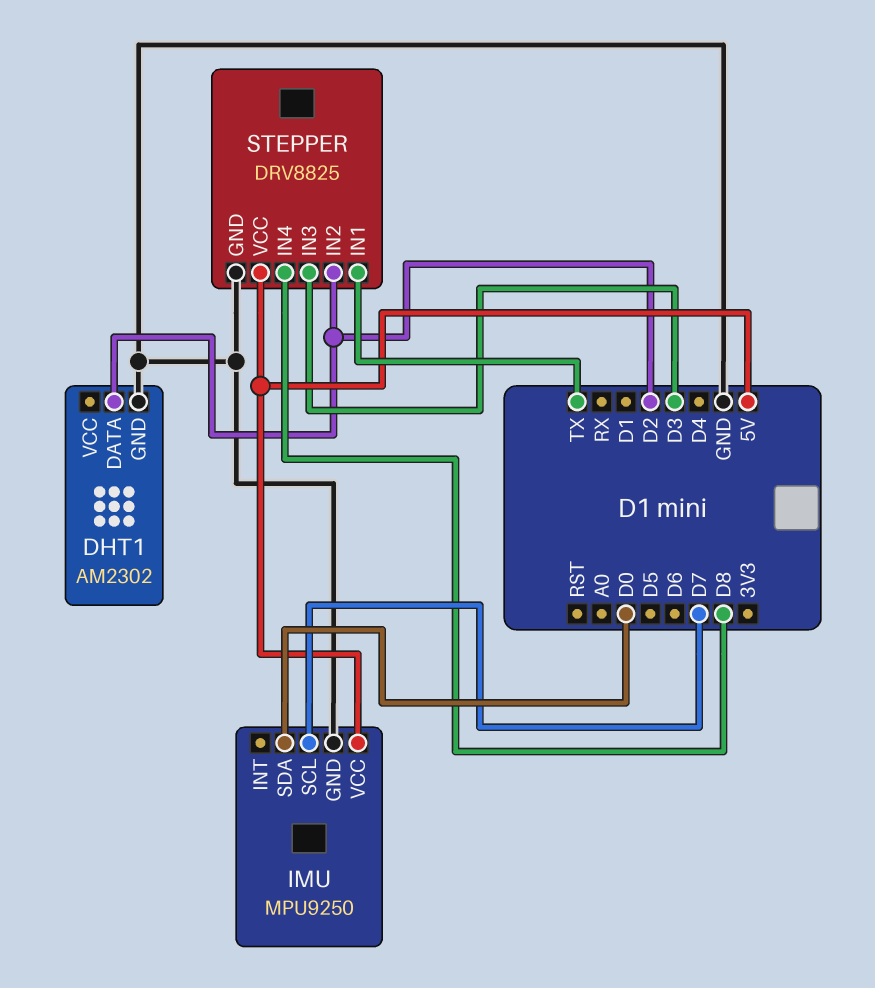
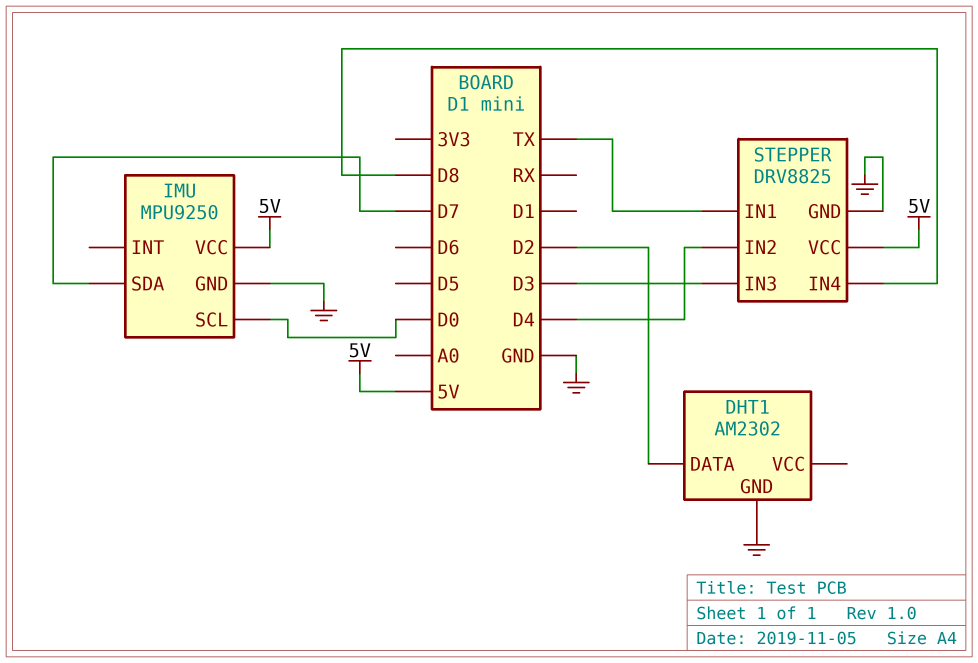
IMU pin SCL: D7 -> D0
IMU pin SDA: D0 -> D7
STEPPER pin IN2: D2 -> D4

